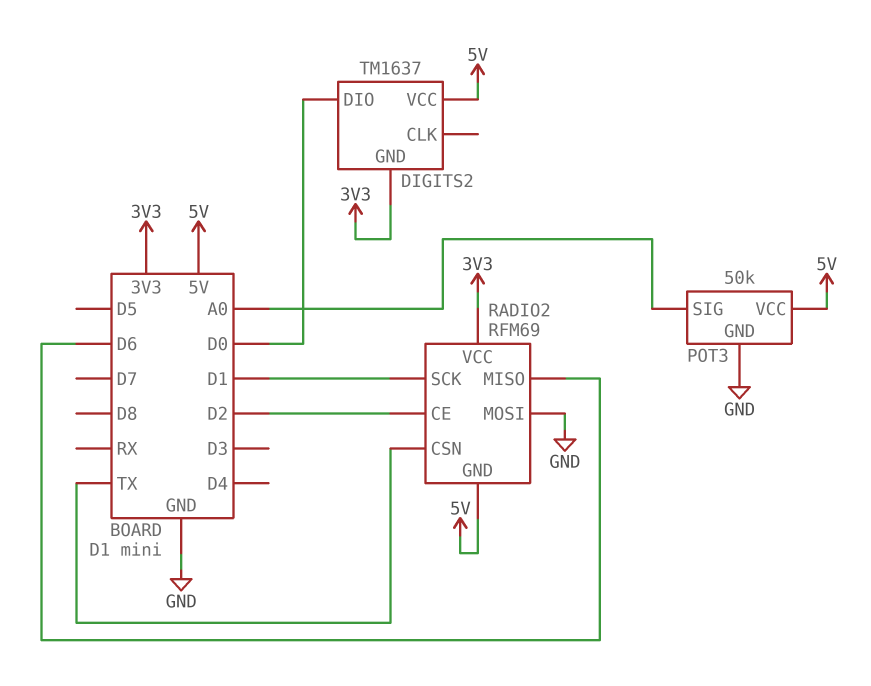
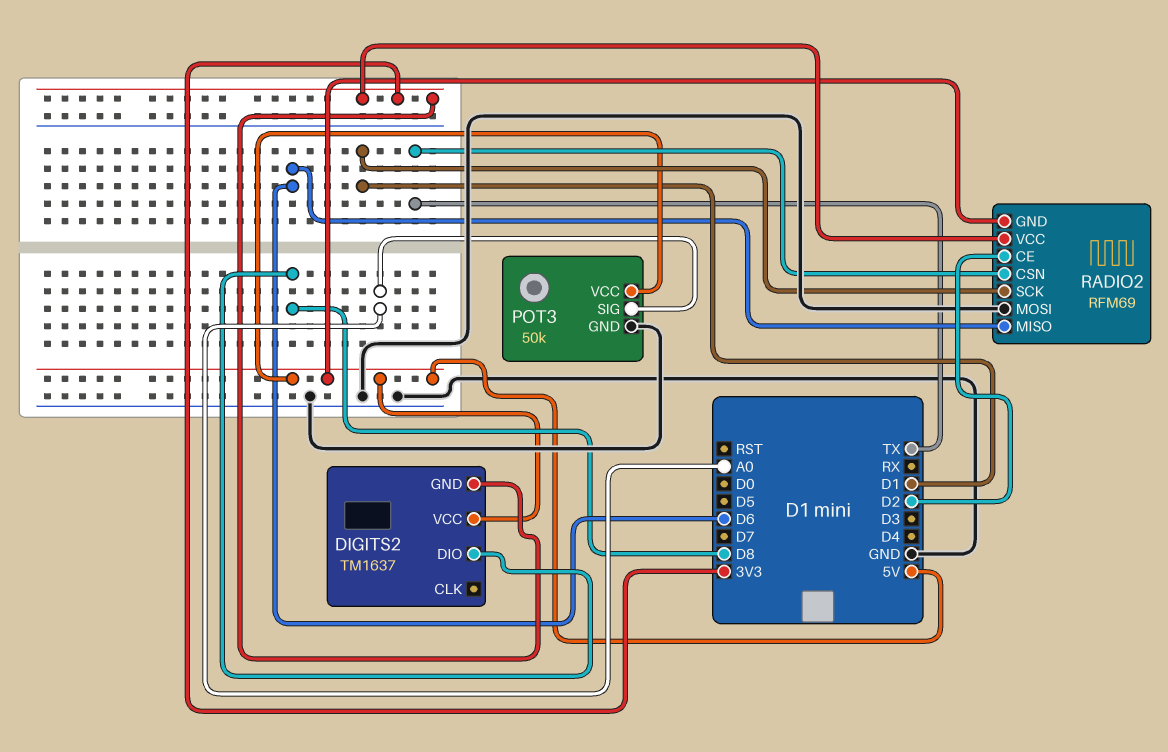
DIGITS2 pin DIO: D0 -> D8

